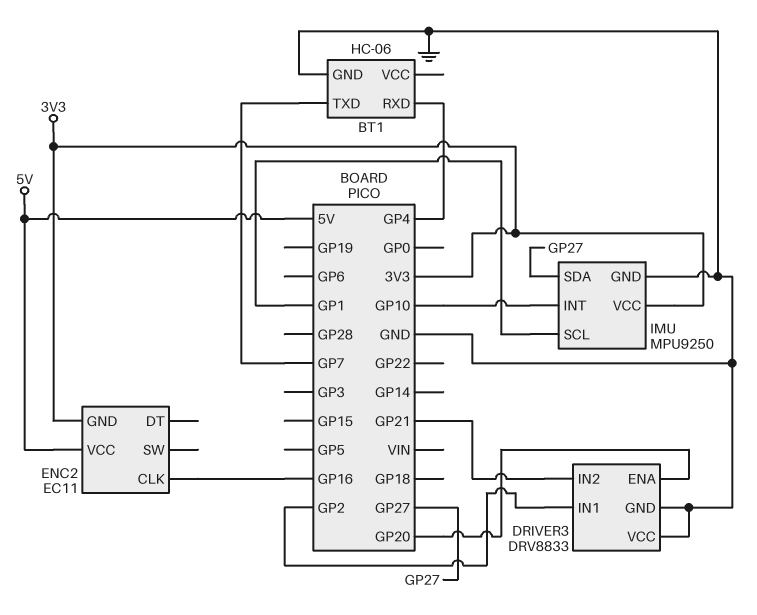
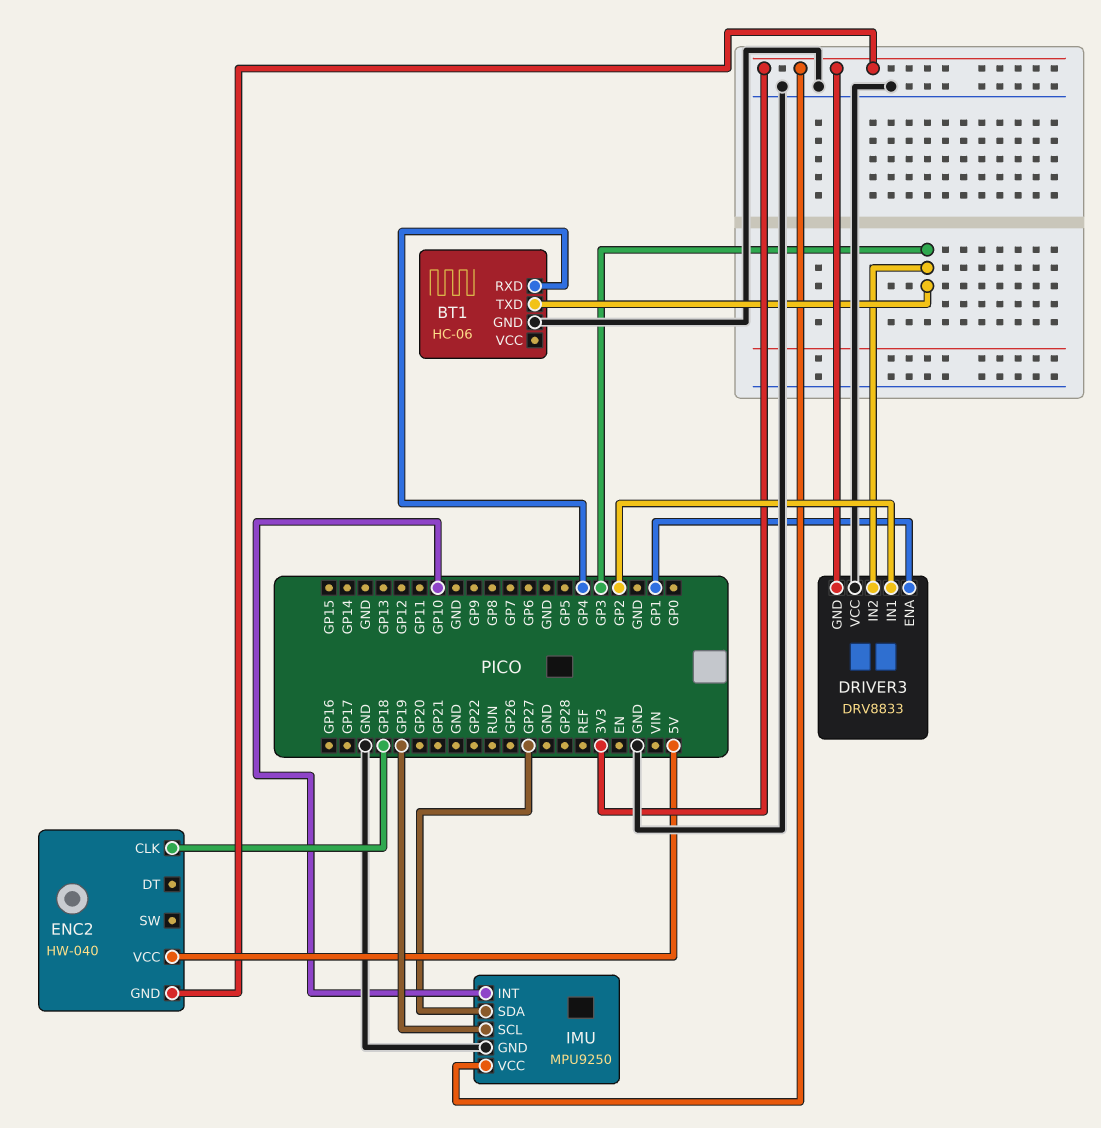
BT1 pin TXD: GP7 -> GP3
DRIVER3 pin ENA: GP20 -> GP1
DRIVER3 pin GND: GND -> 3V3
DRIVER3 pin IN2: GP21 -> GP3
ENC2: EC11 -> HW-040
ENC2 pin CLK: GP16 -> GP18
IMU pin SCL: GP1 -> GP19

